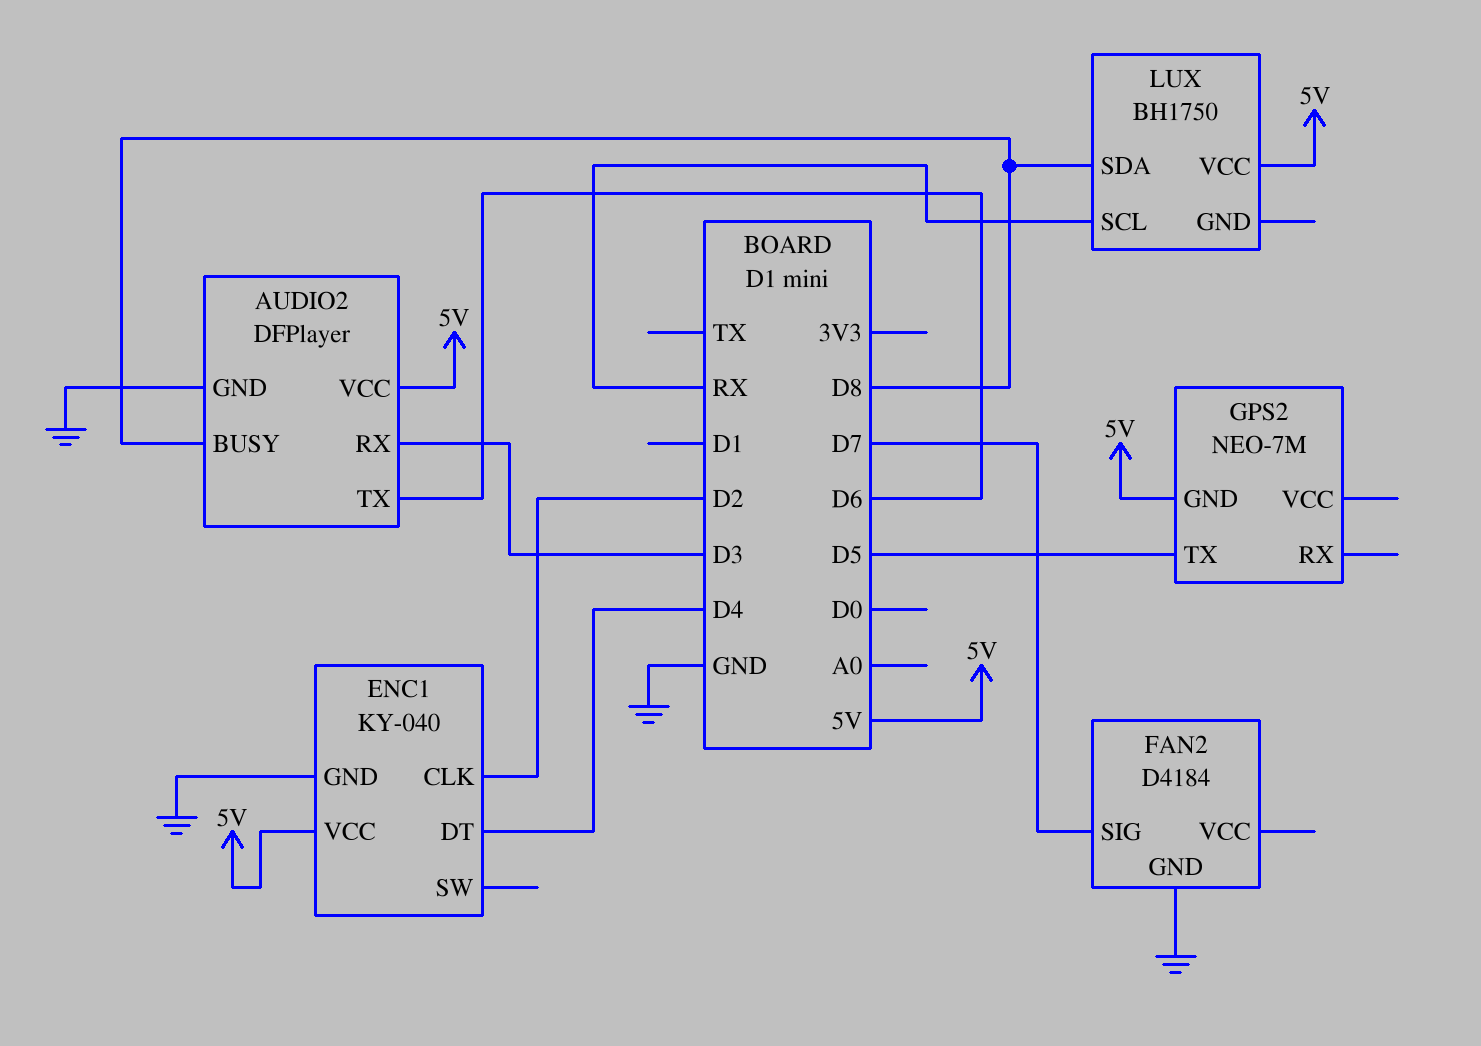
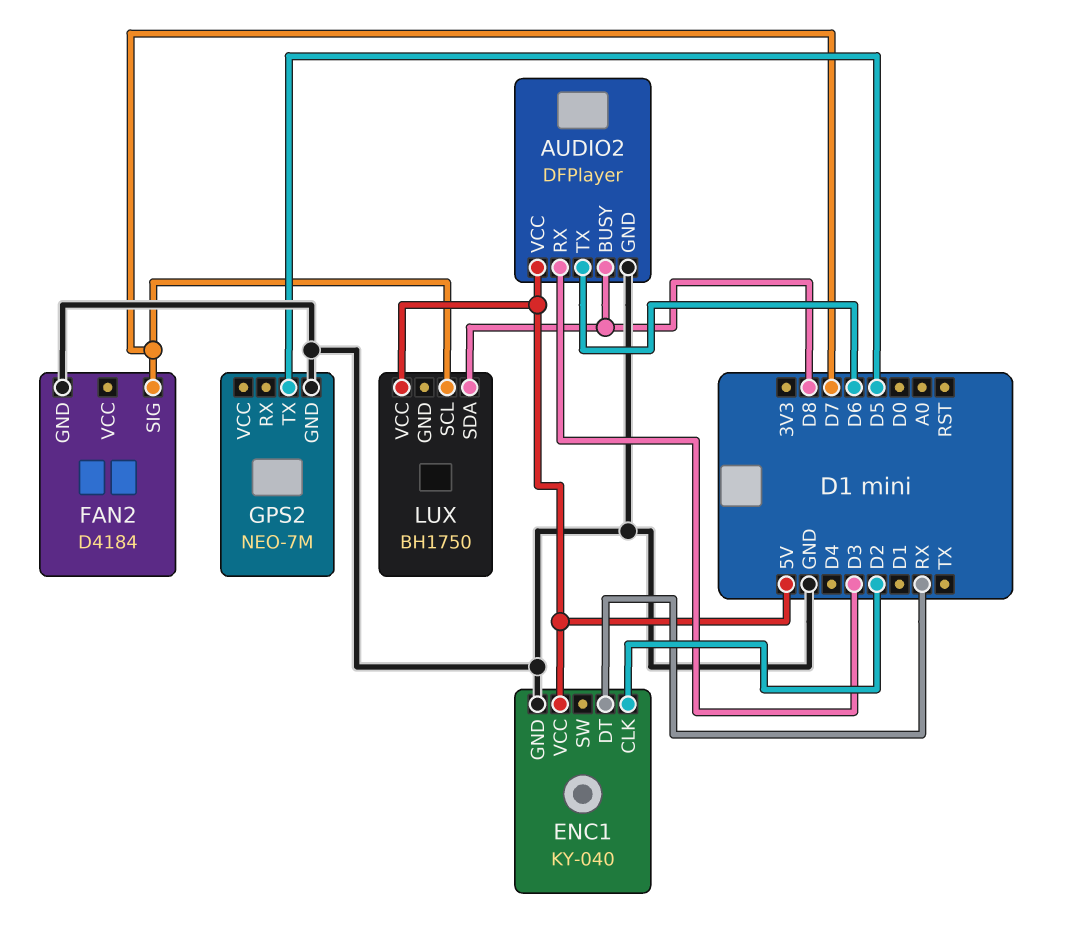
ENC1 pin DT: D4 -> RX
GPS2 pin GND: 5V -> GND
LUX pin SCL: RX -> D7

